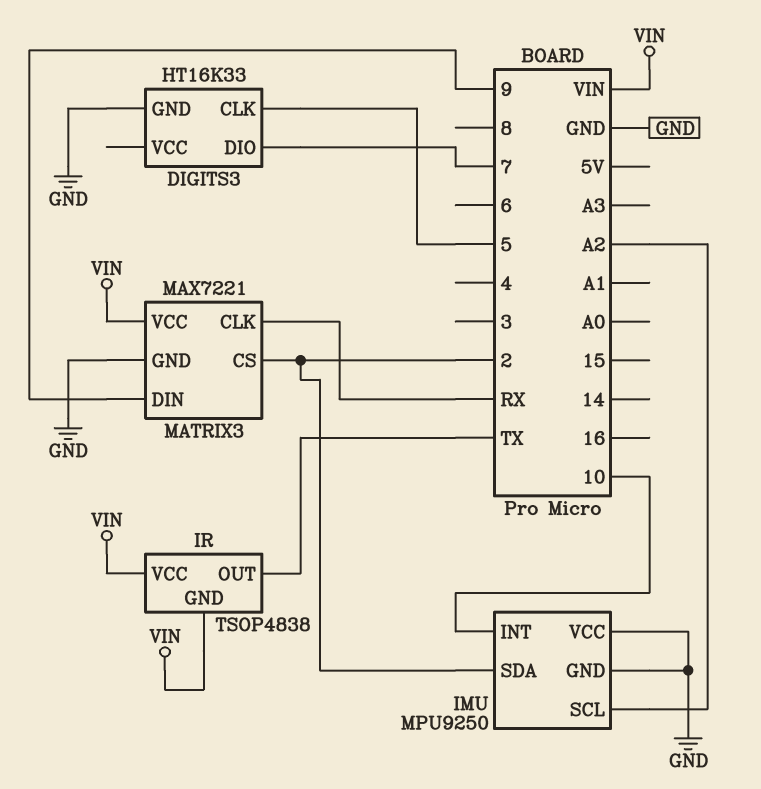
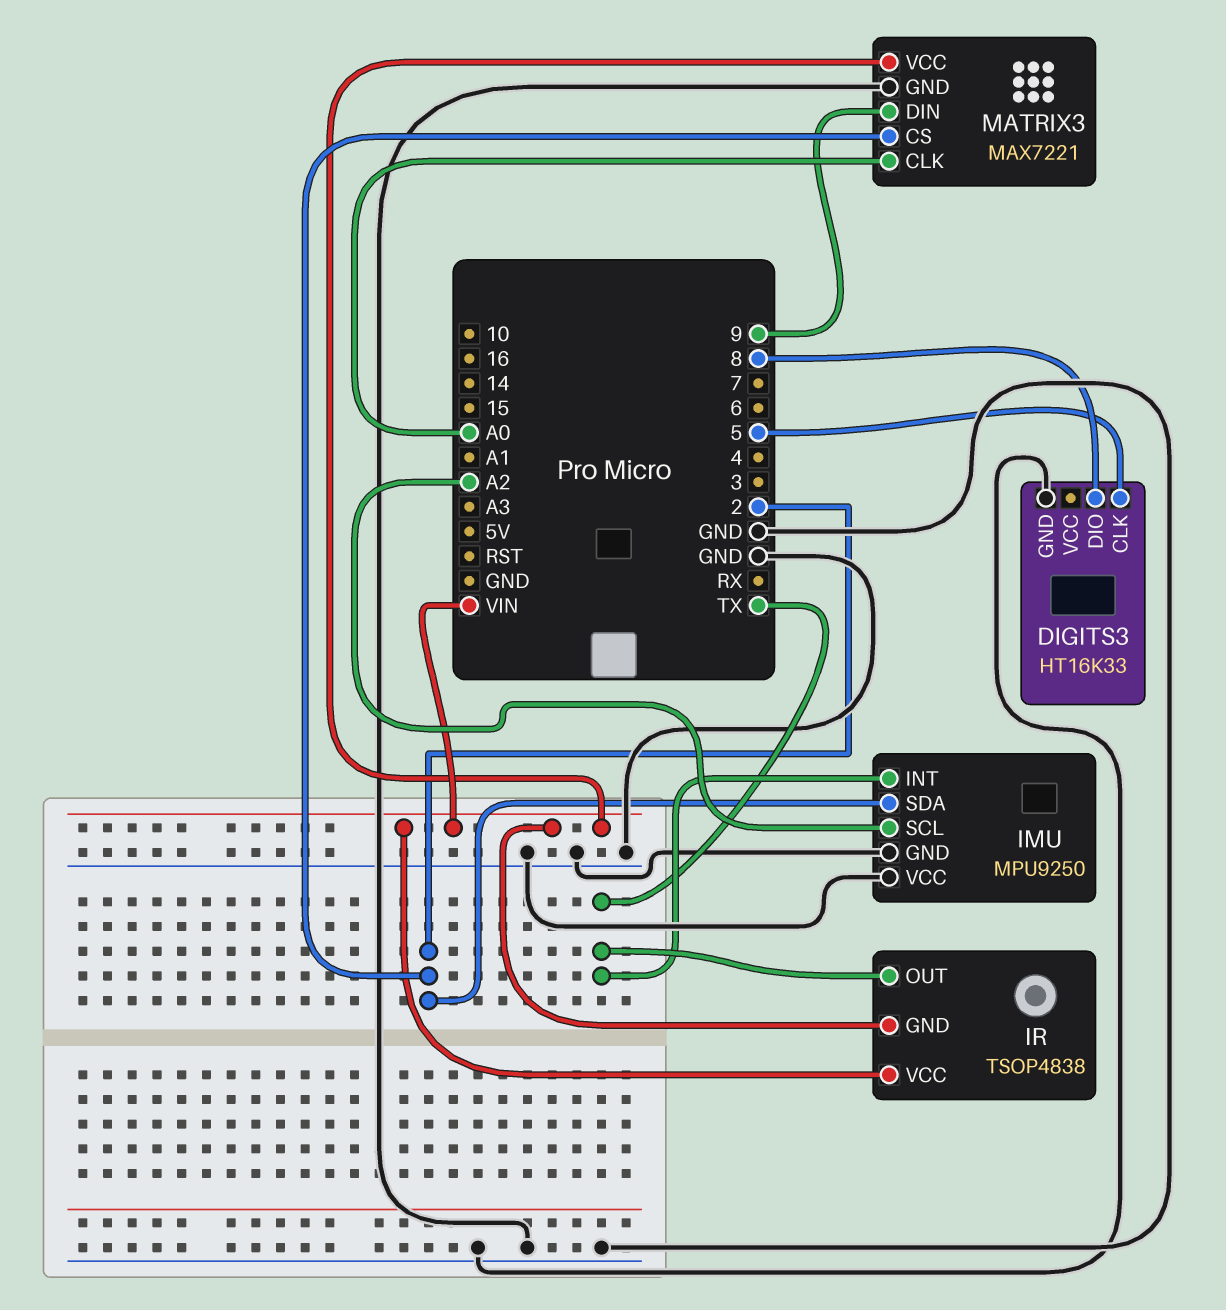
DIGITS3 pin DIO: 7 -> 8
IMU pin INT: 10 -> TX
MATRIX3 pin CLK: RX -> A0

